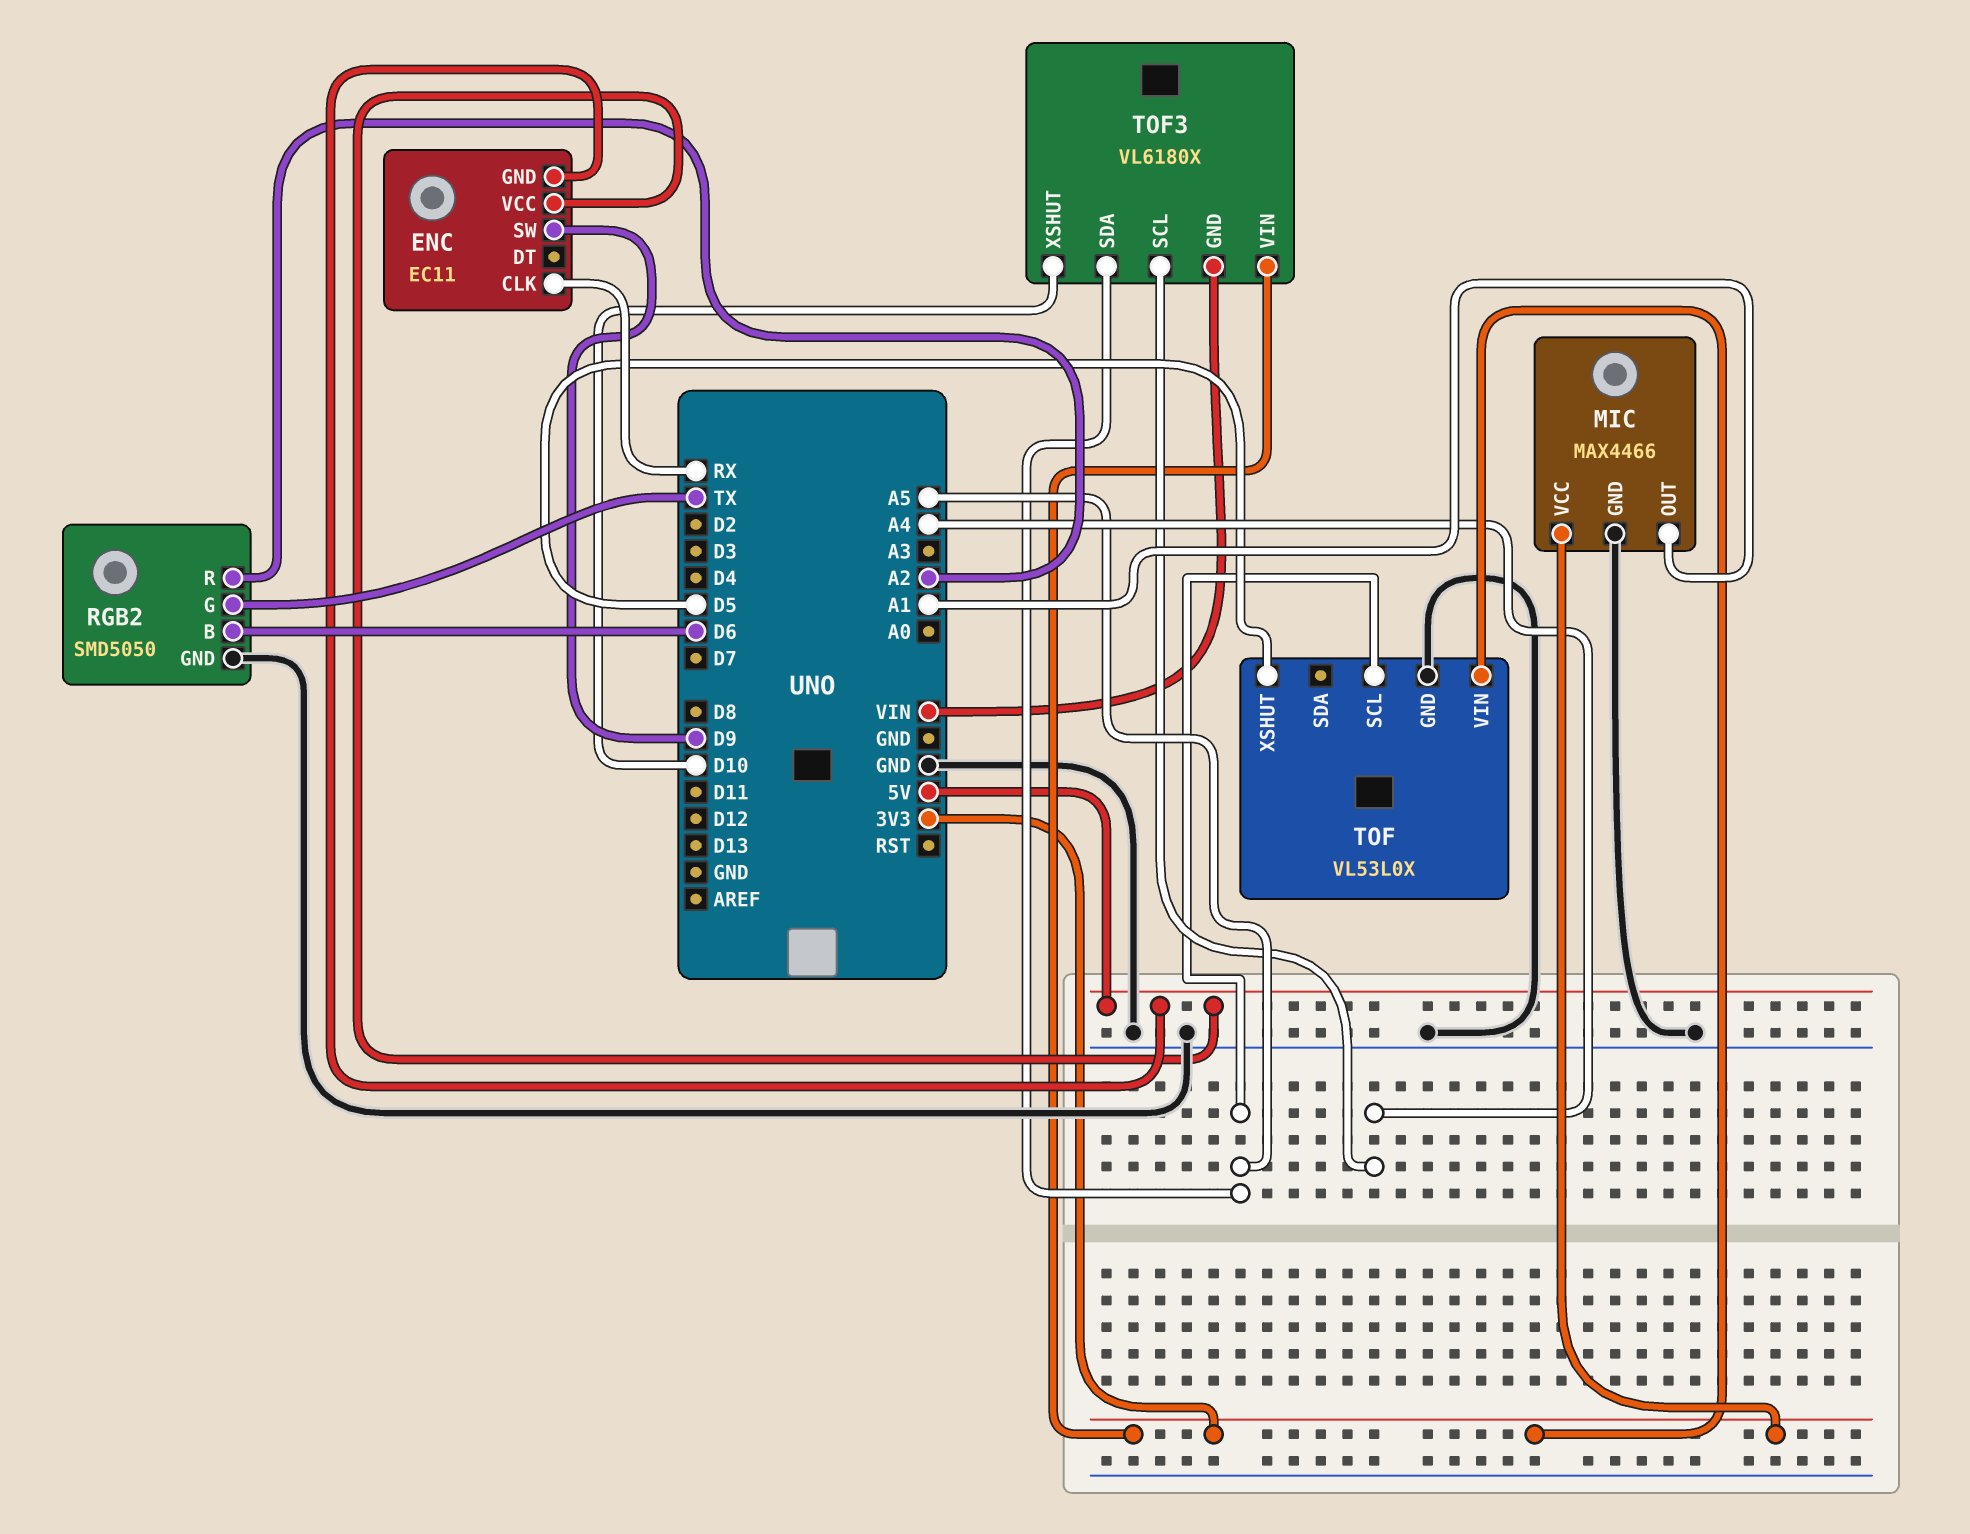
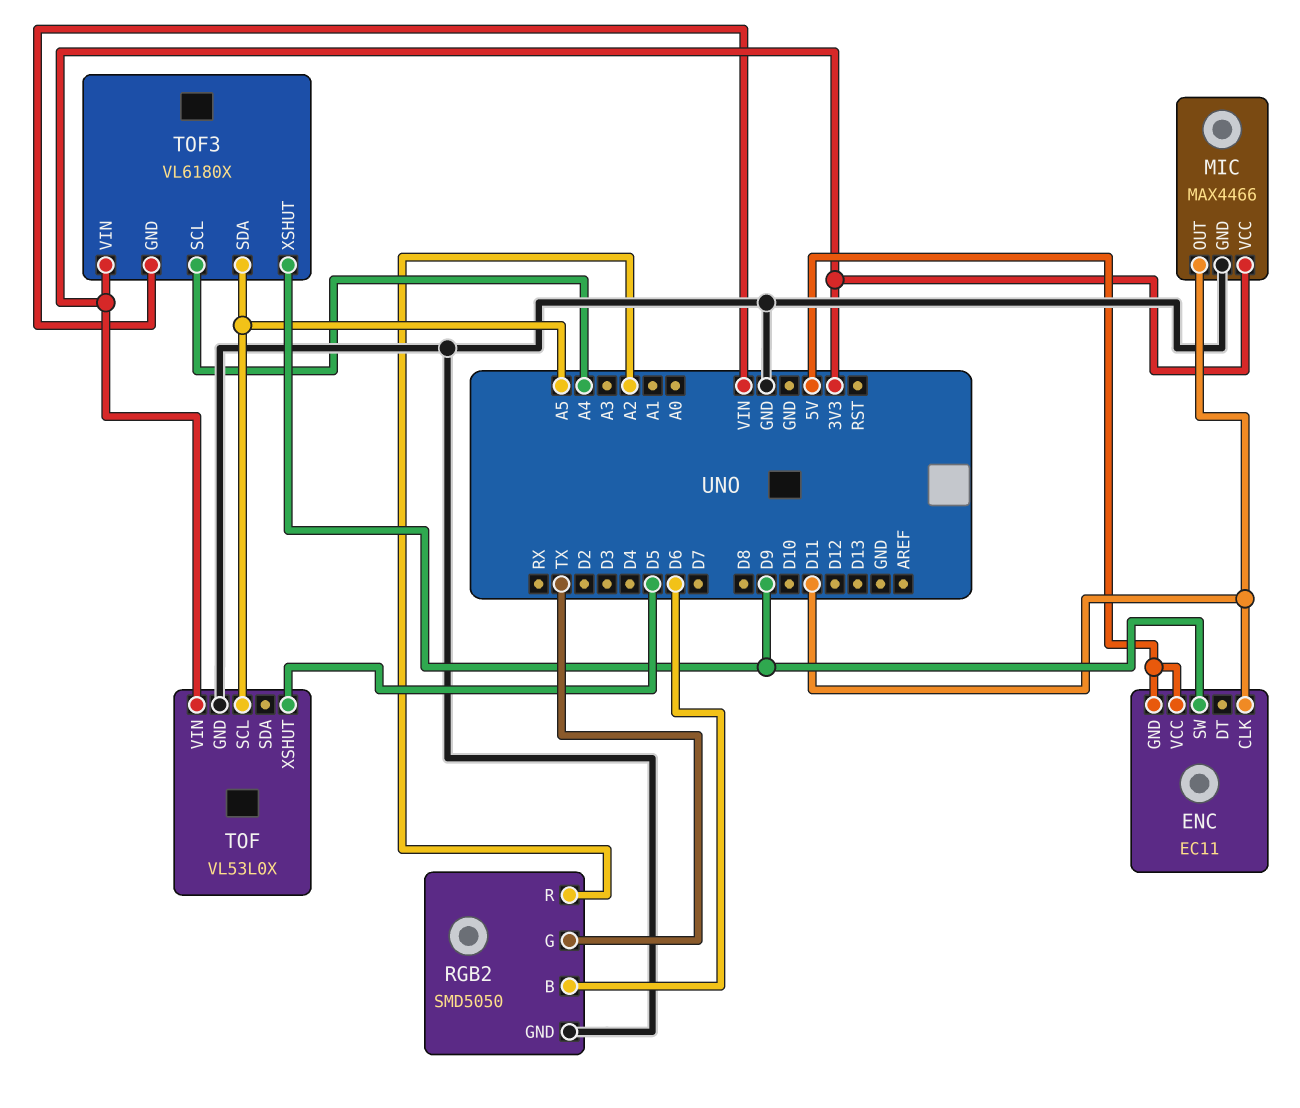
ENC pin CLK: RX -> D11
MIC pin OUT: A1 -> D11
TOF3 pin XSHUT: D10 -> D9

